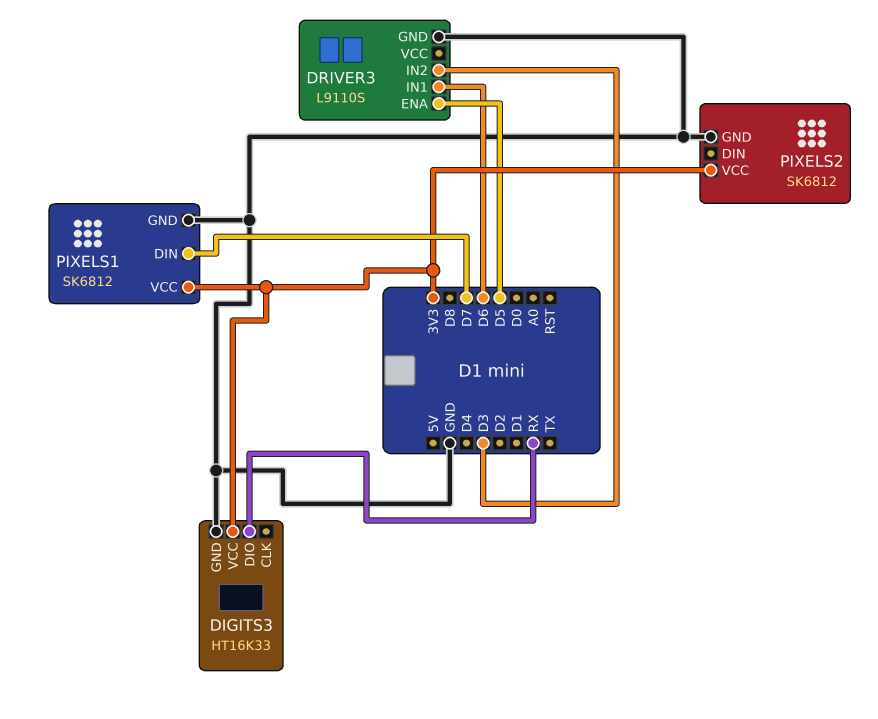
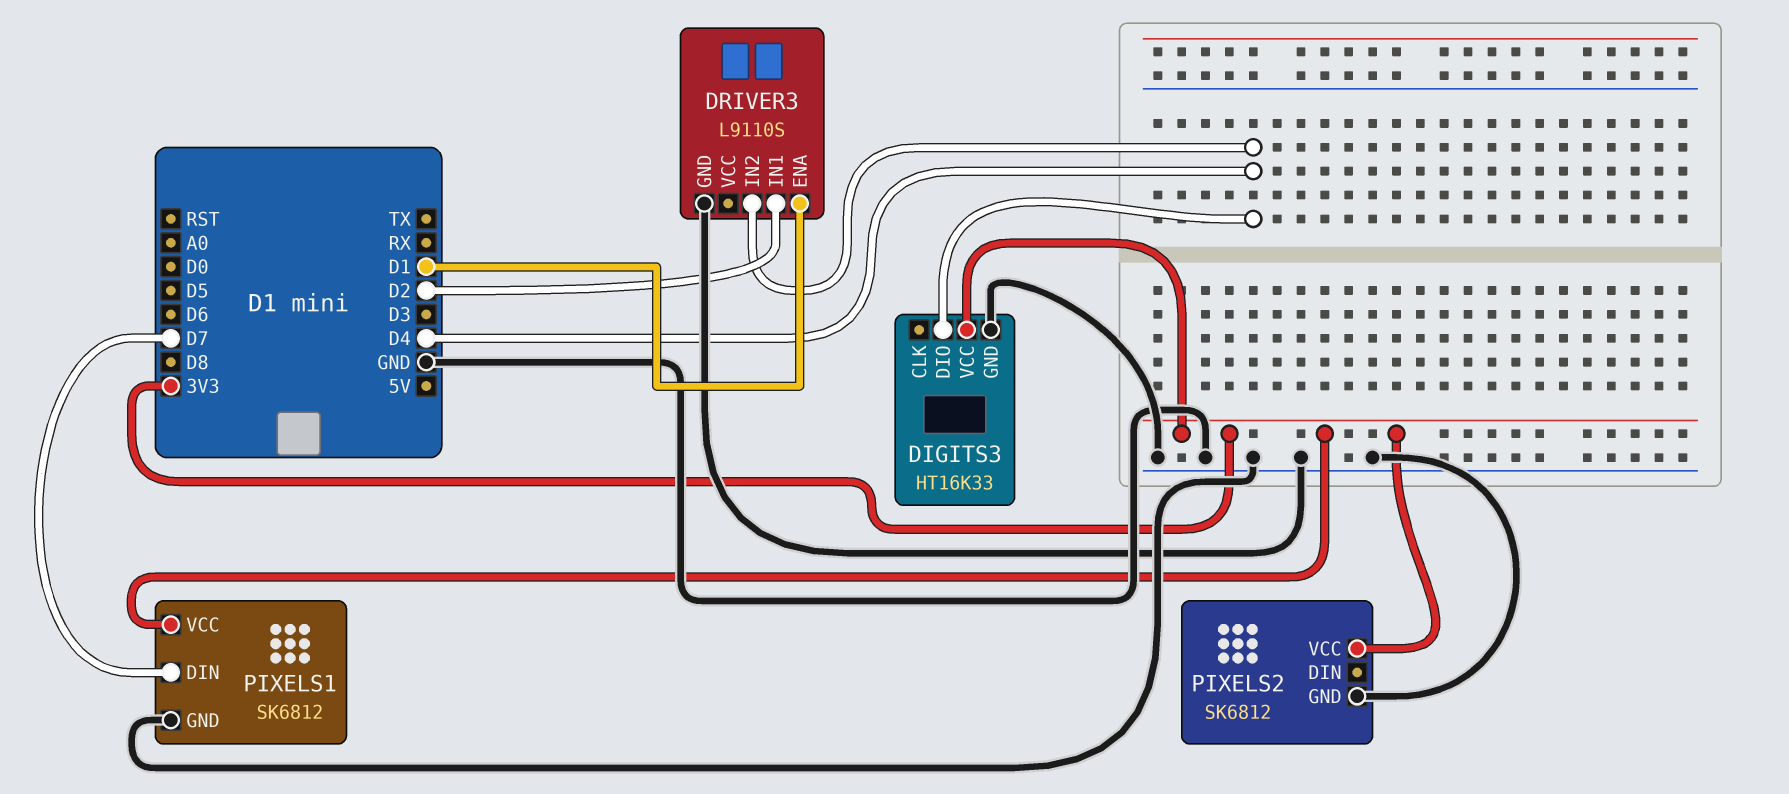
DIGITS3 pin DIO: RX -> D4
DRIVER3 pin ENA: D5 -> D1
DRIVER3 pin IN1: D6 -> D2
DRIVER3 pin IN2: D3 -> D4

